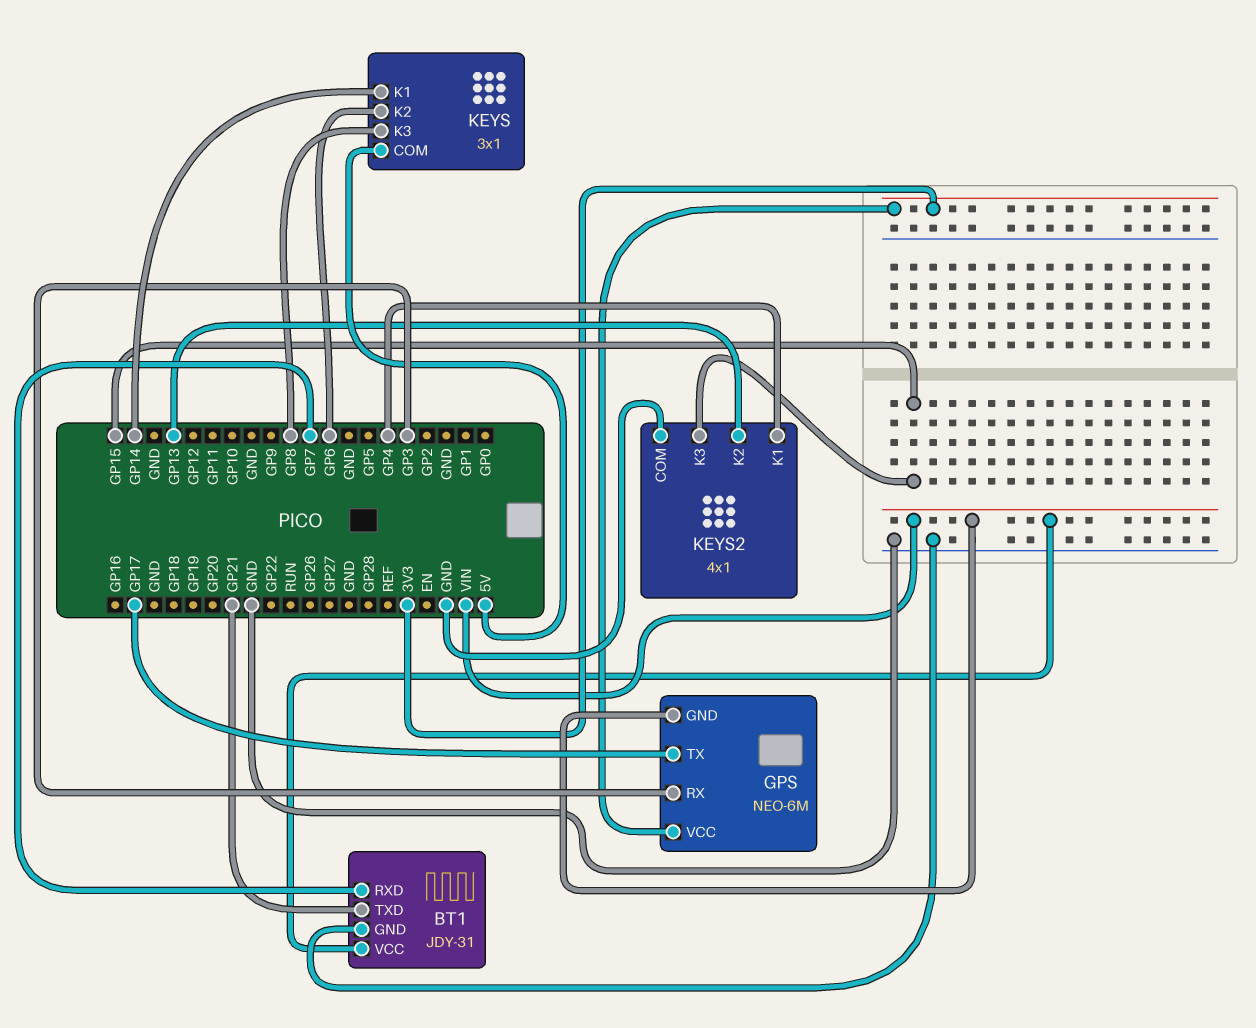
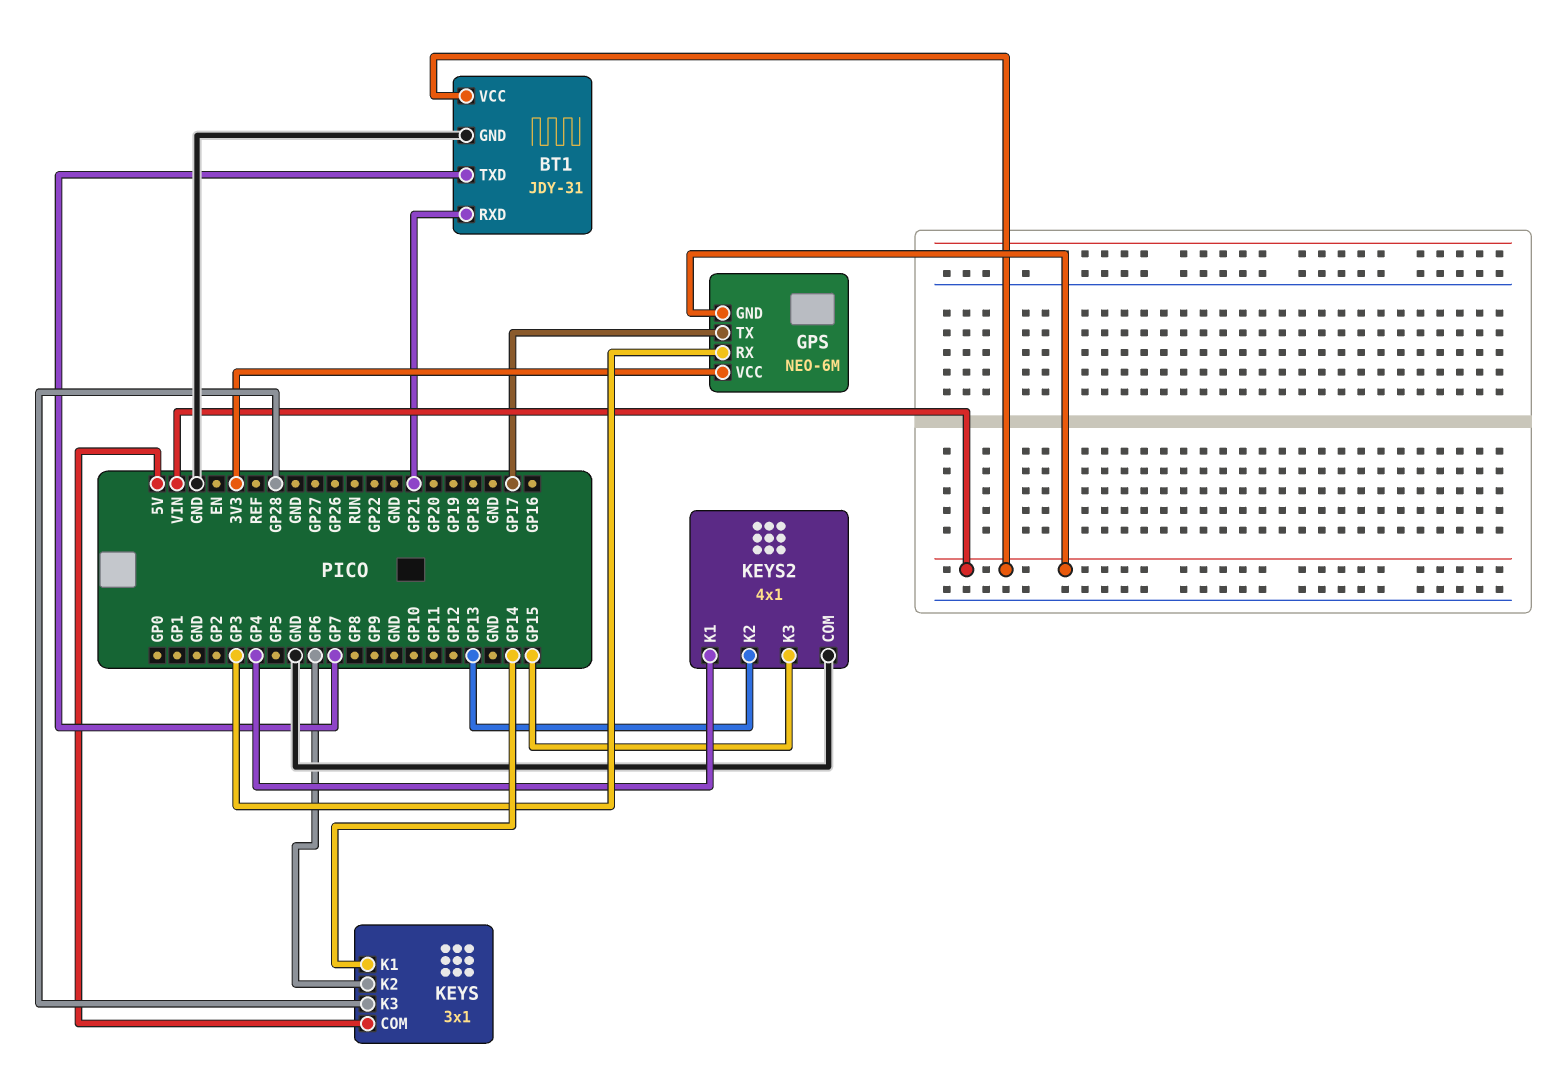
BT1 pin RXD: GP7 -> GP21
BT1 pin TXD: GP21 -> GP7
KEYS pin K3: GP8 -> GP28

